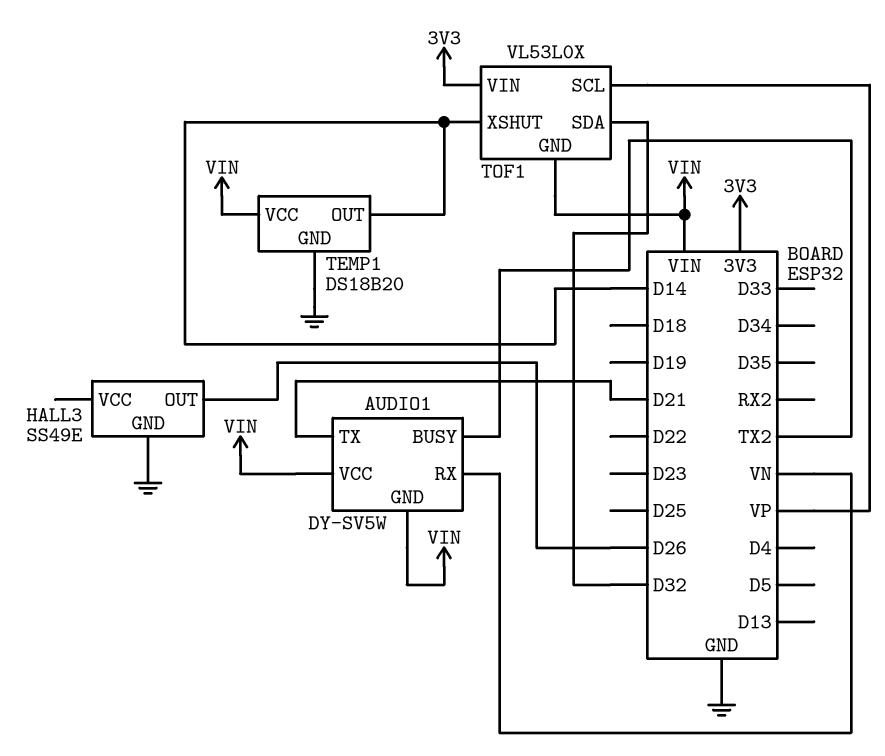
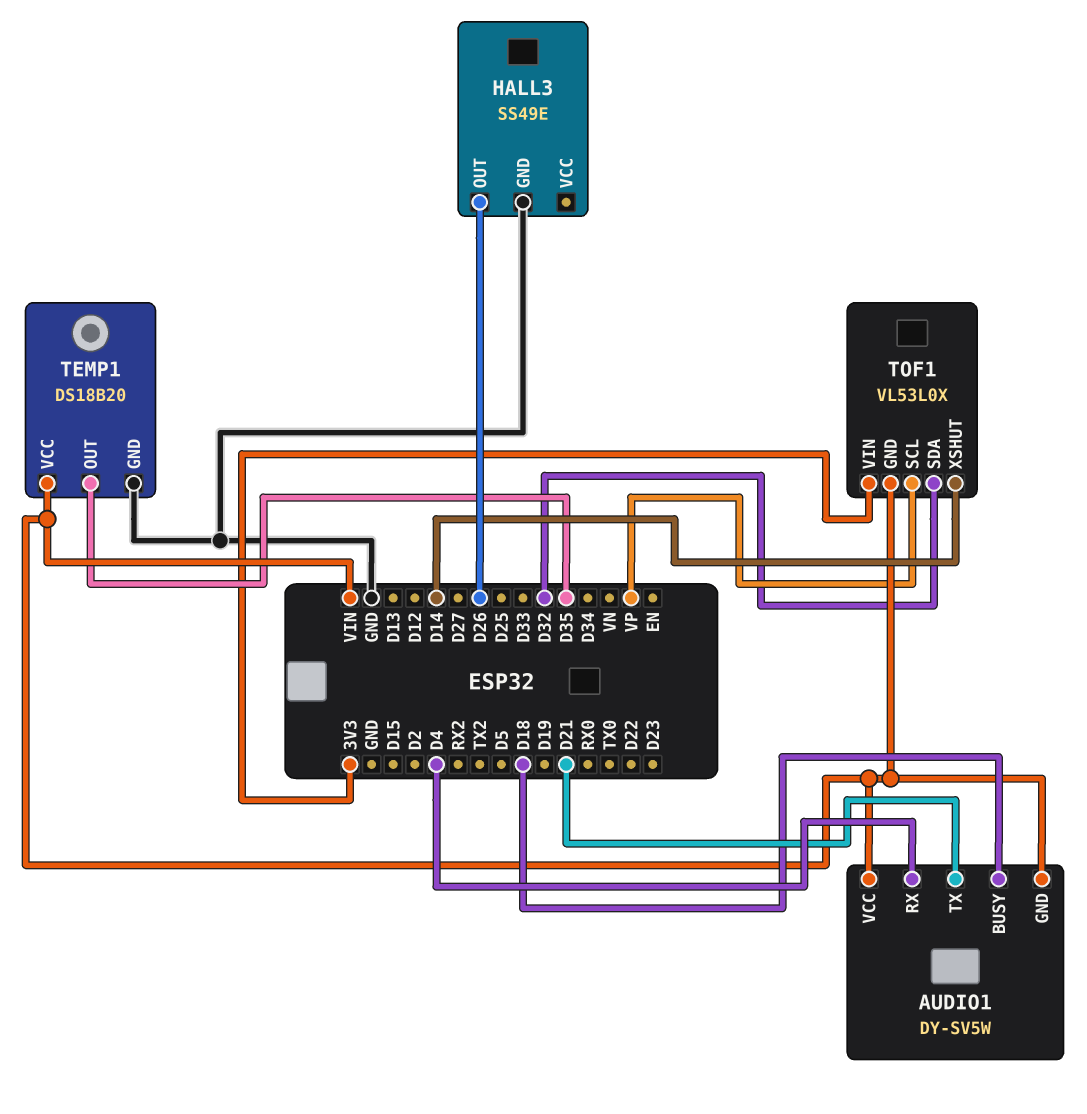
AUDIO1 pin BUSY: TX2 -> D18
AUDIO1 pin RX: VN -> D4
TEMP1 pin OUT: D14 -> D35

